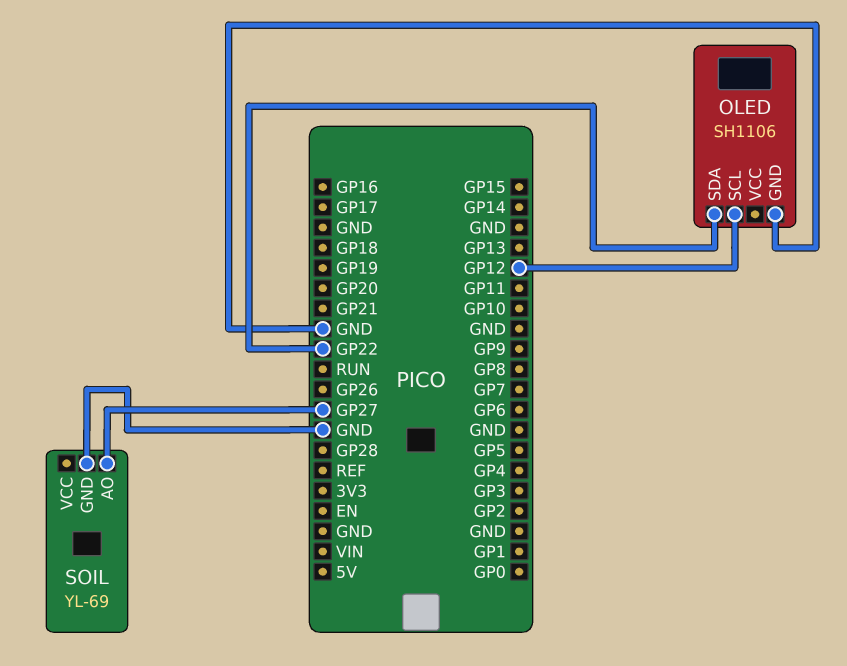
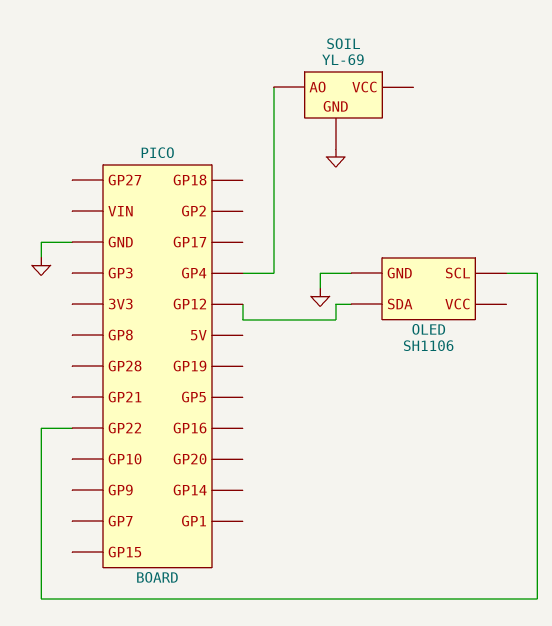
OLED pin SCL: GP12 -> GP22
OLED pin SDA: GP22 -> GP12
SOIL pin AO: GP27 -> GP4

